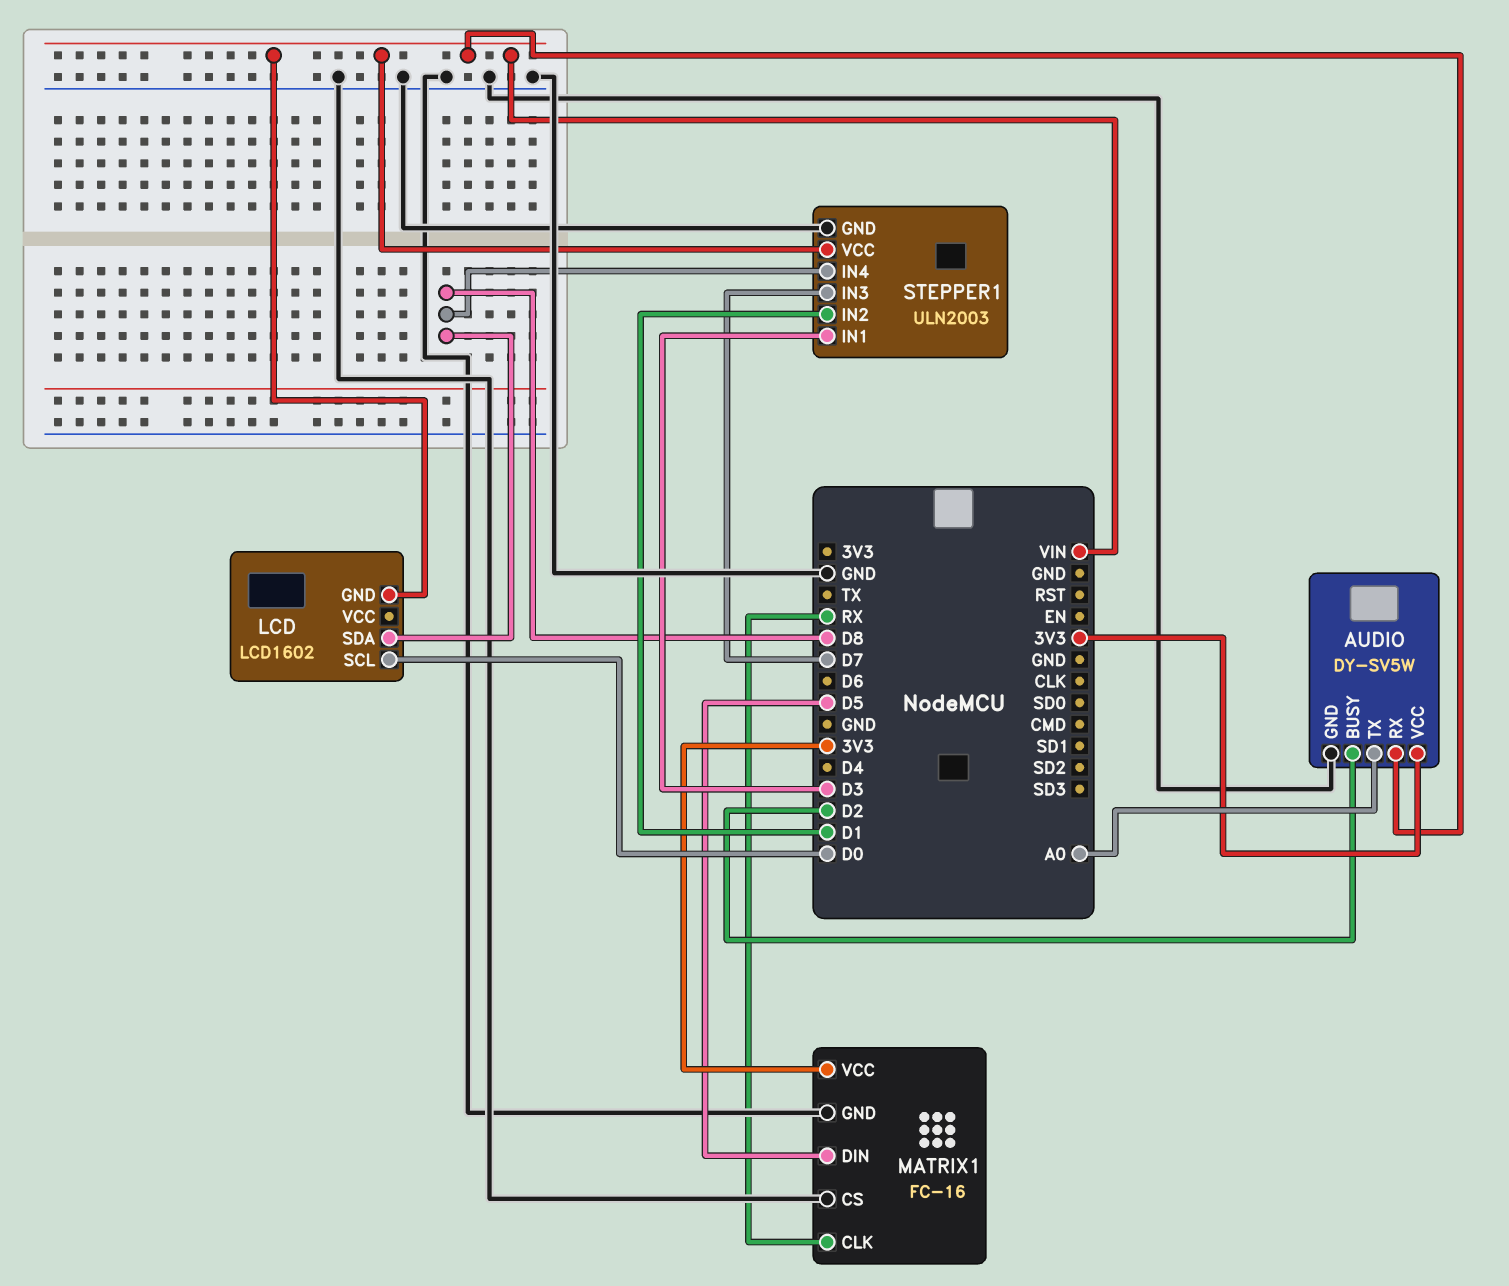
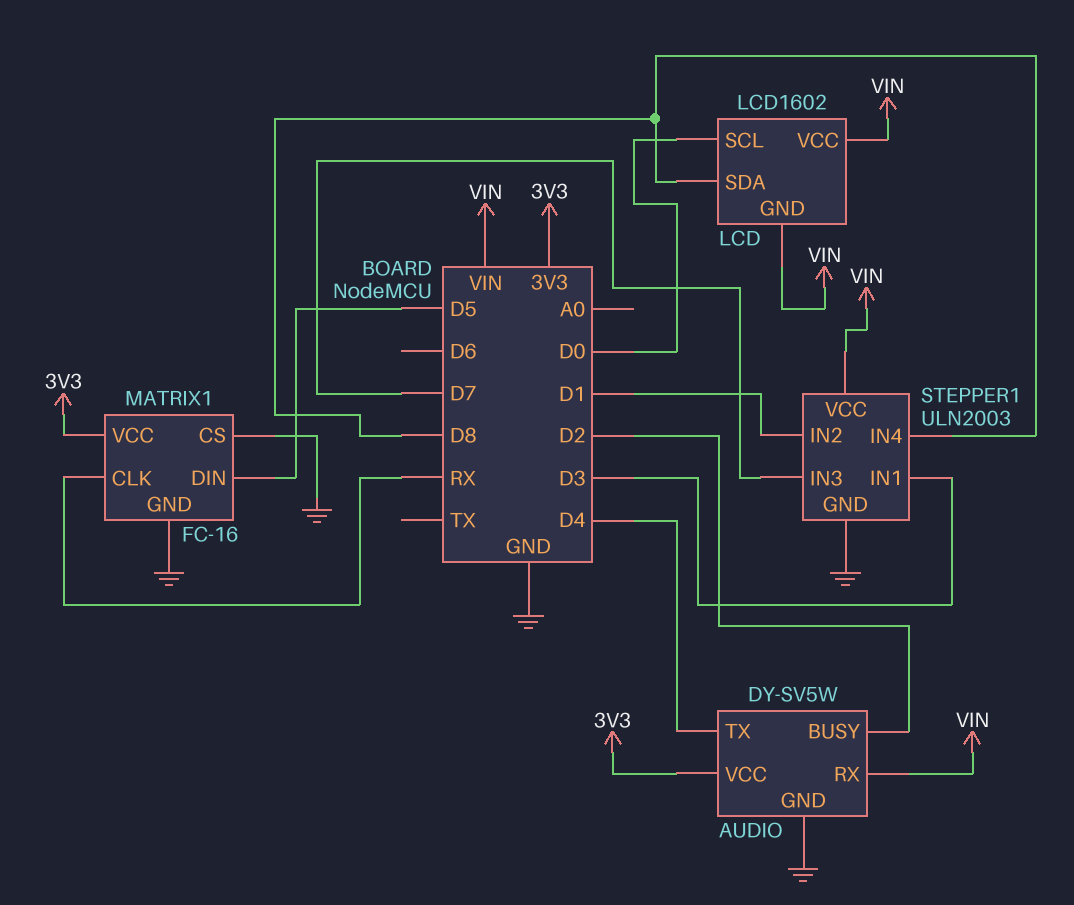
AUDIO pin TX: A0 -> D4
LCD pin VCC: none -> VIN

